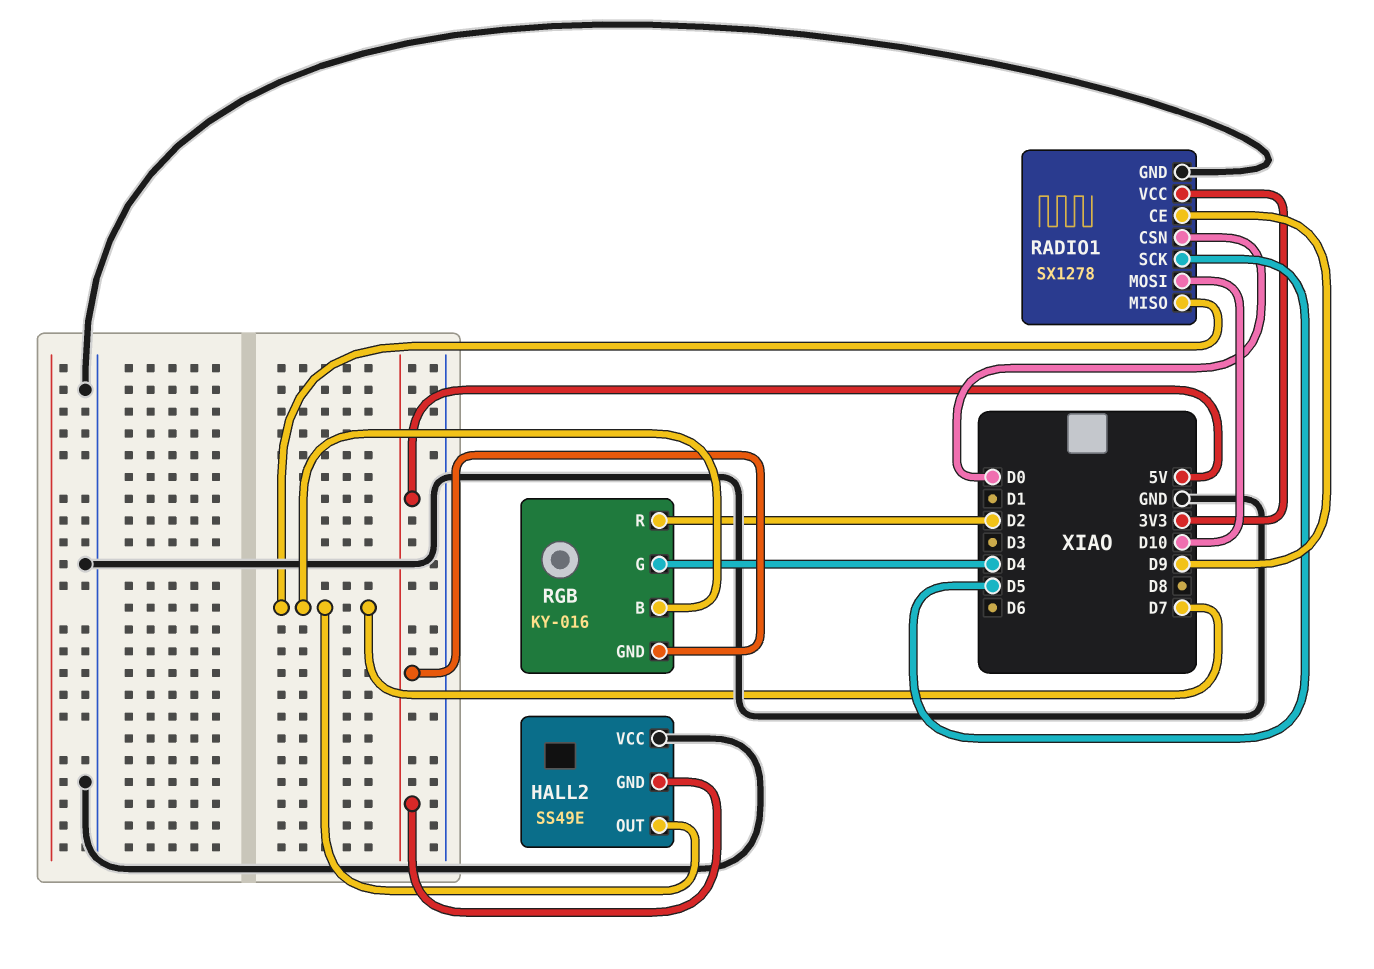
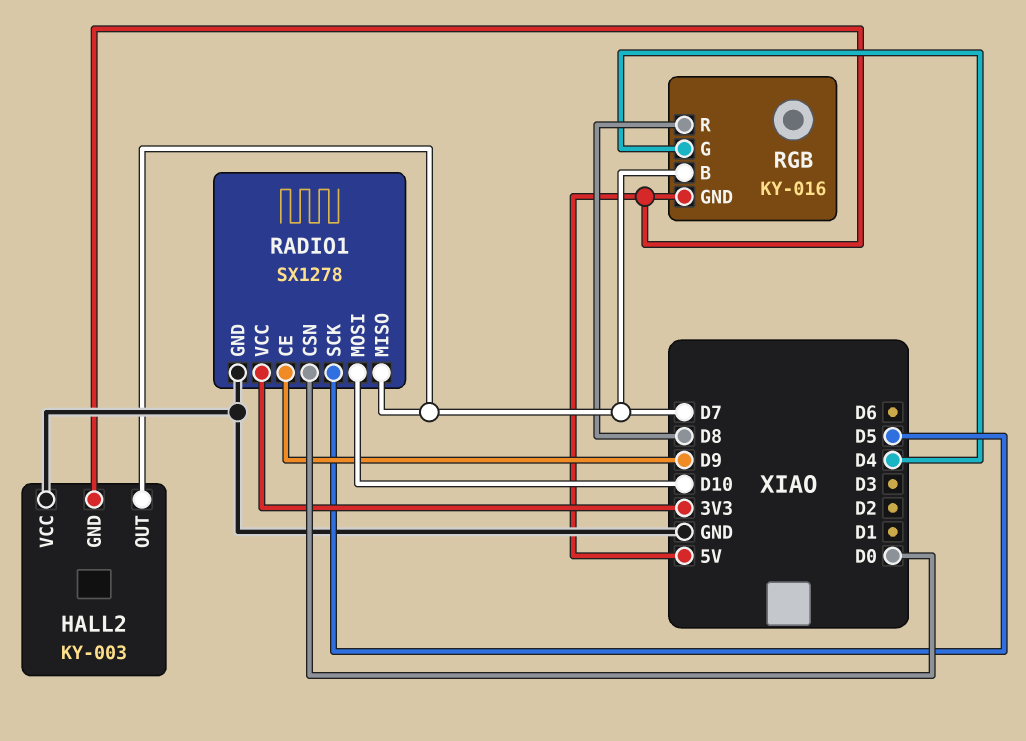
HALL2: SS49E -> KY-003
RGB pin R: D2 -> D8

